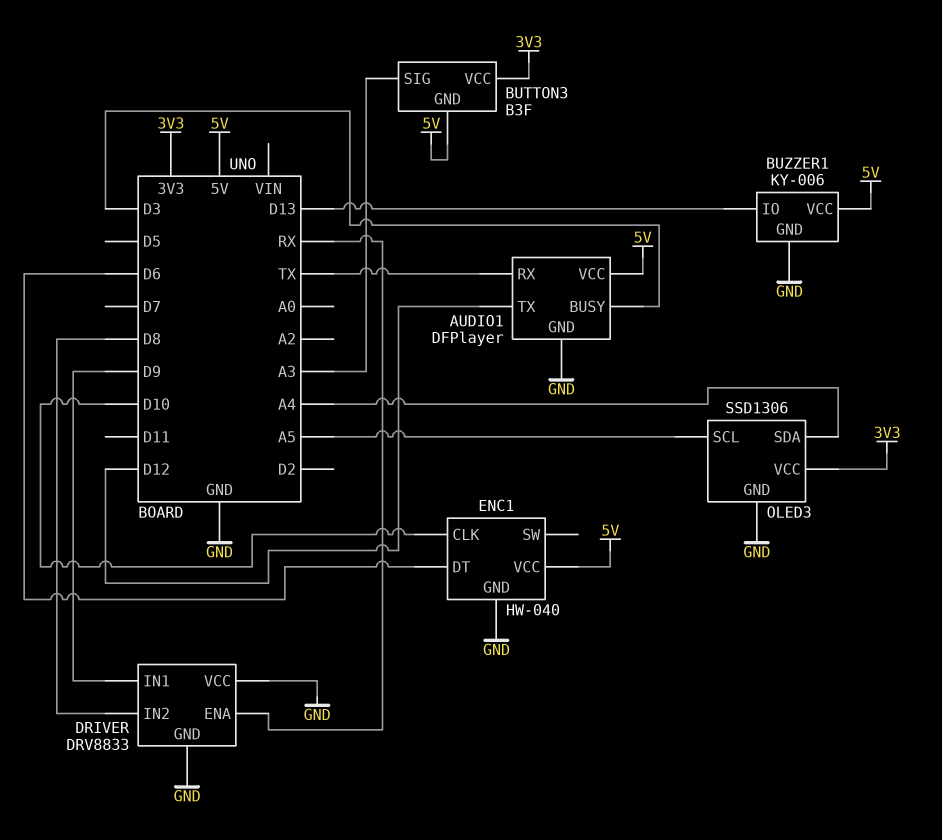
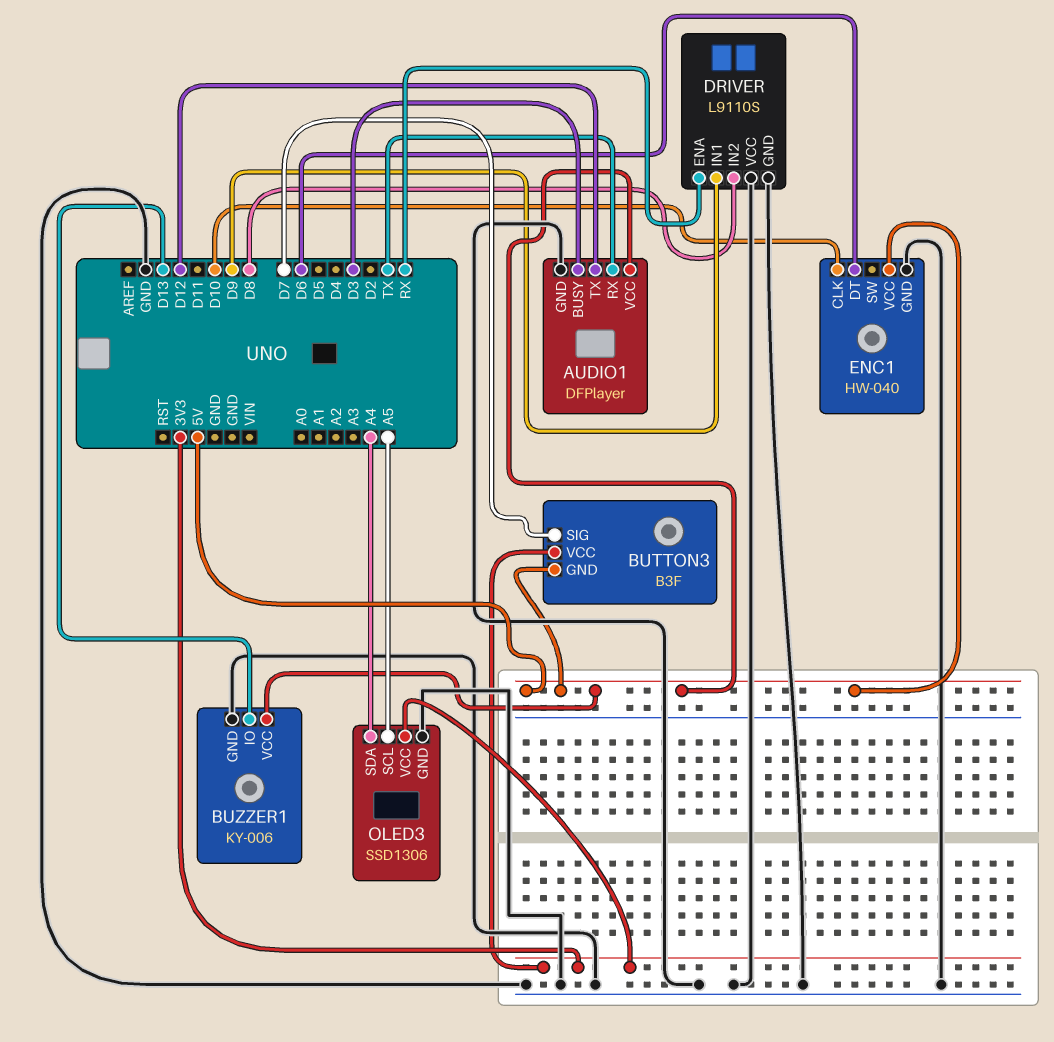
BUTTON3 pin SIG: A3 -> D7
DRIVER: DRV8833 -> L9110S

